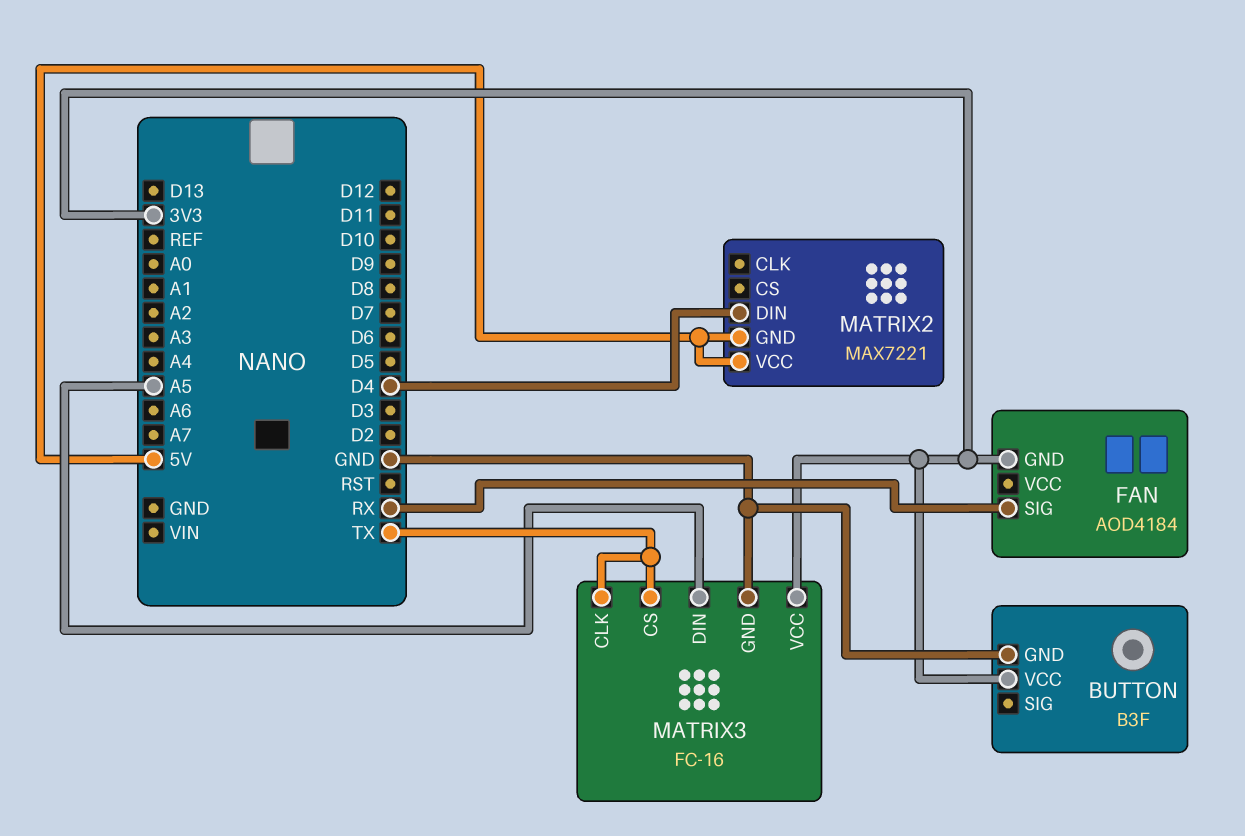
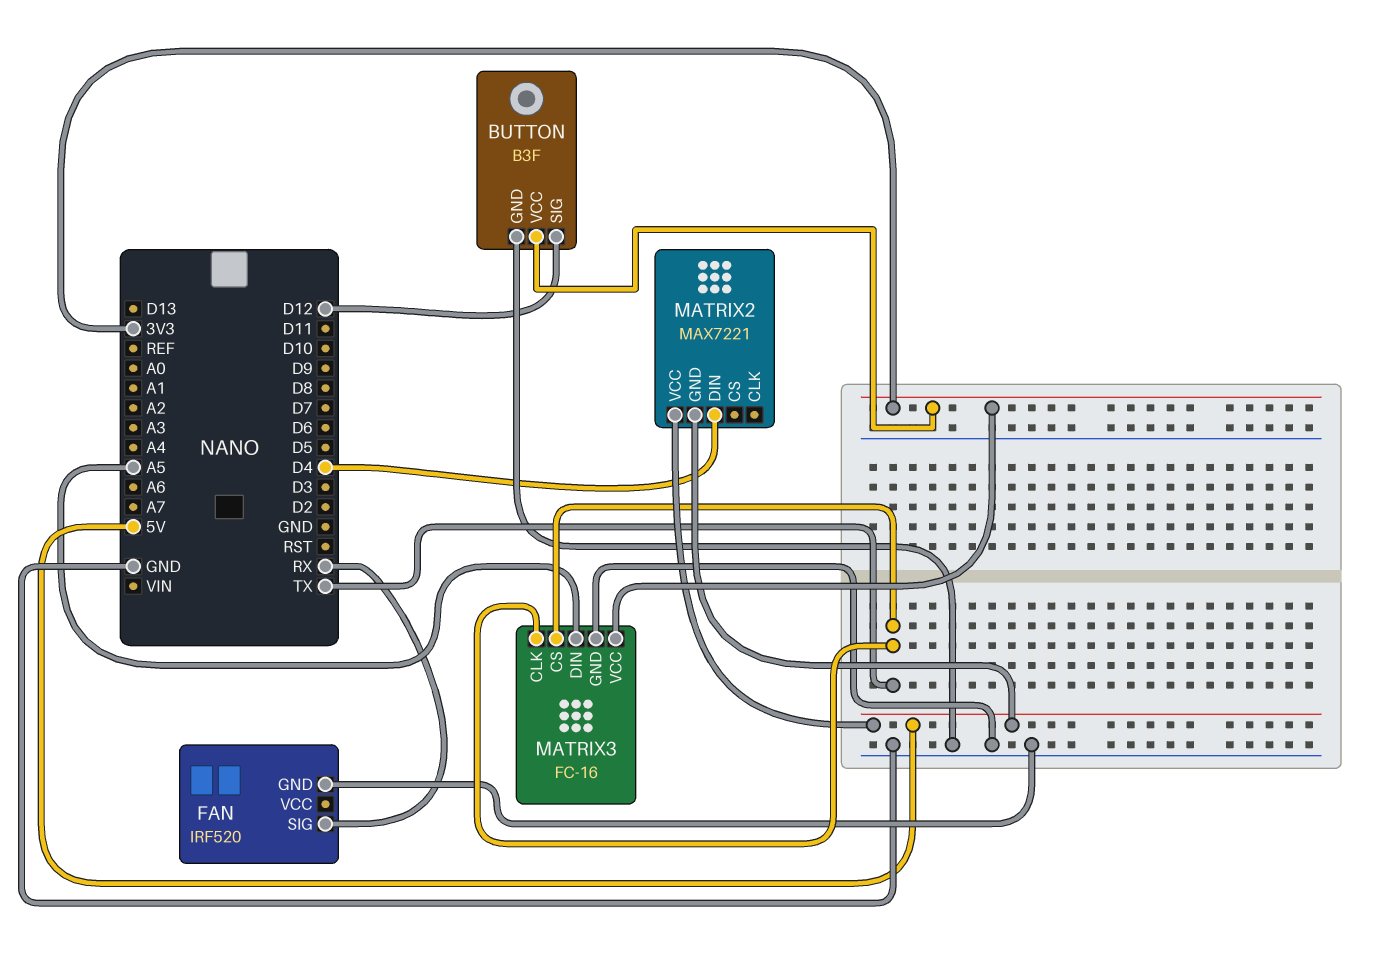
BUTTON pin SIG: none -> D12
FAN: AOD4184 -> IRF520
FAN pin GND: 3V3 -> GND

